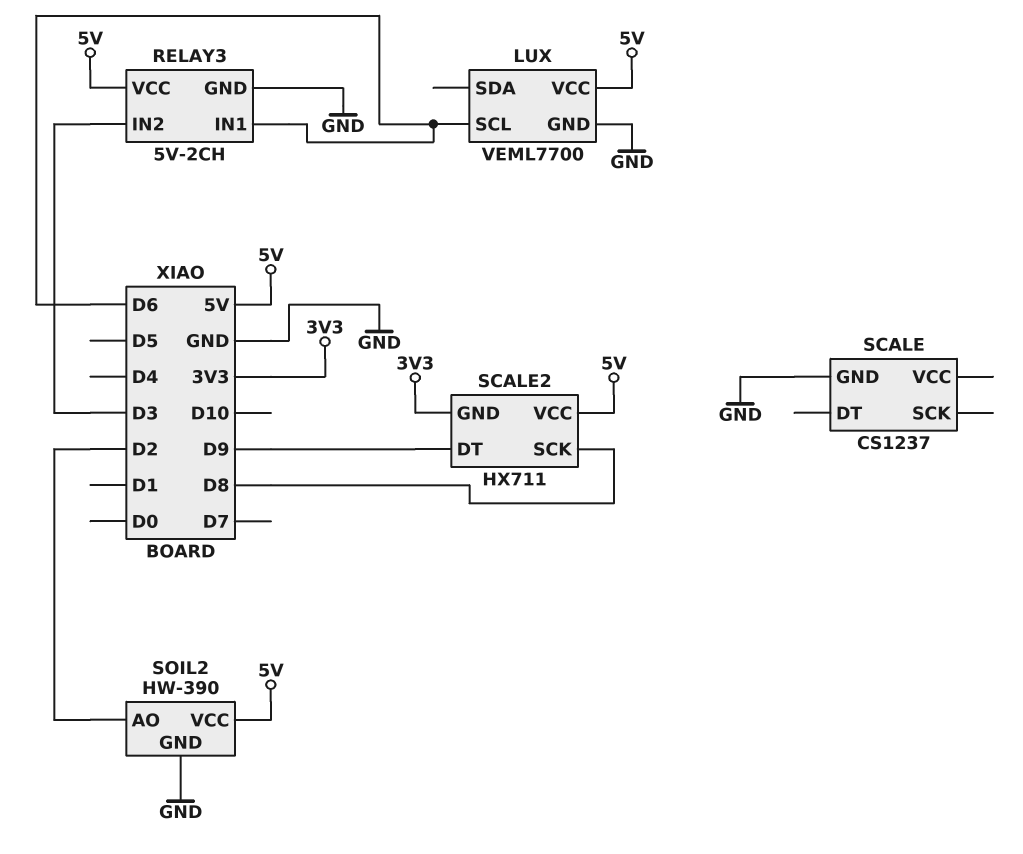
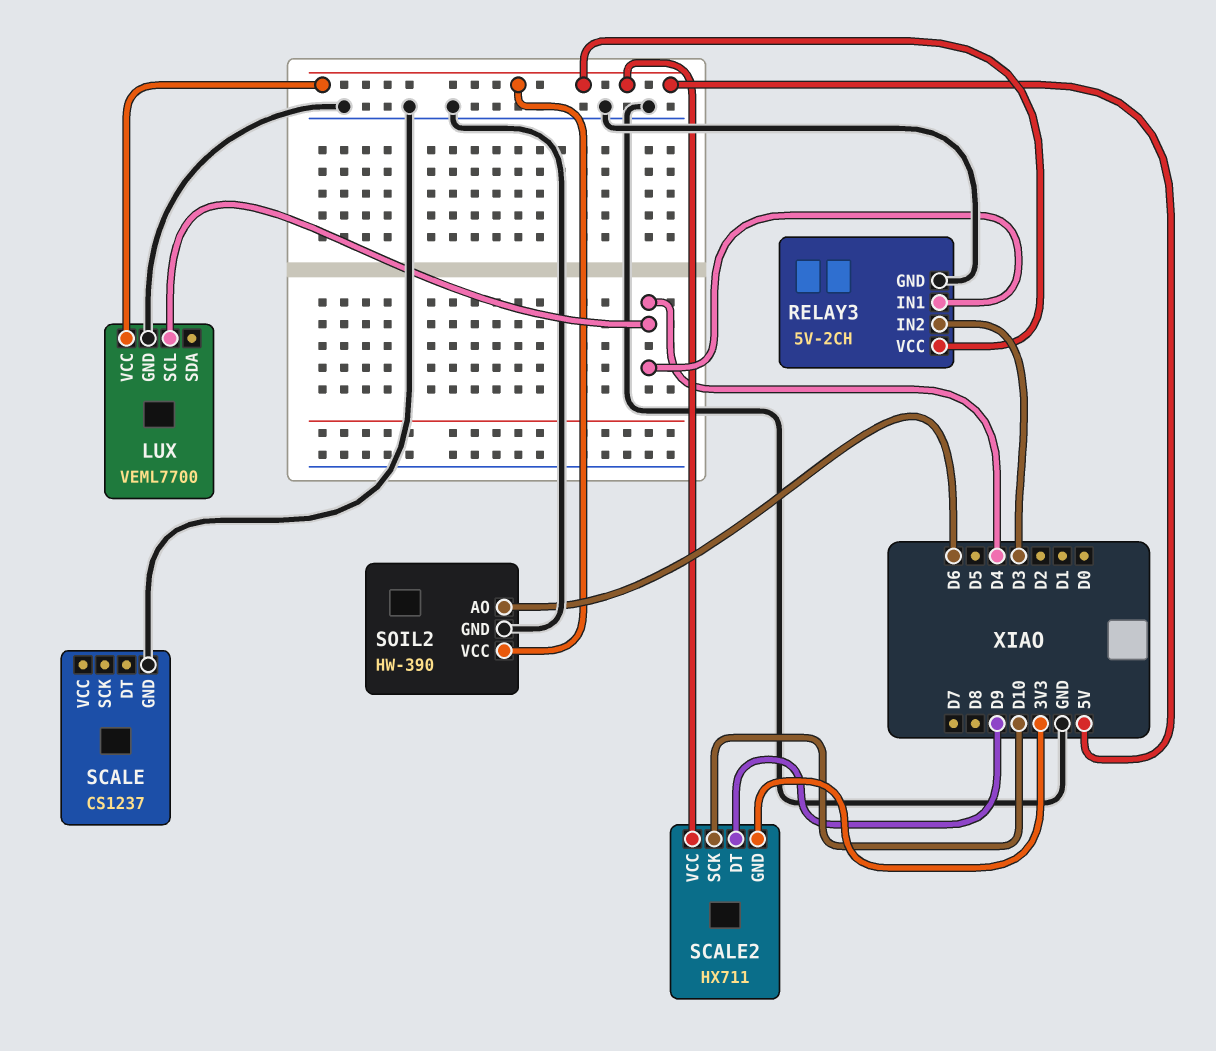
LUX pin SCL: D6 -> D4
RELAY3 pin IN1: D6 -> D4
SCALE2 pin SCK: D8 -> D10
SOIL2 pin AO: D2 -> D6

